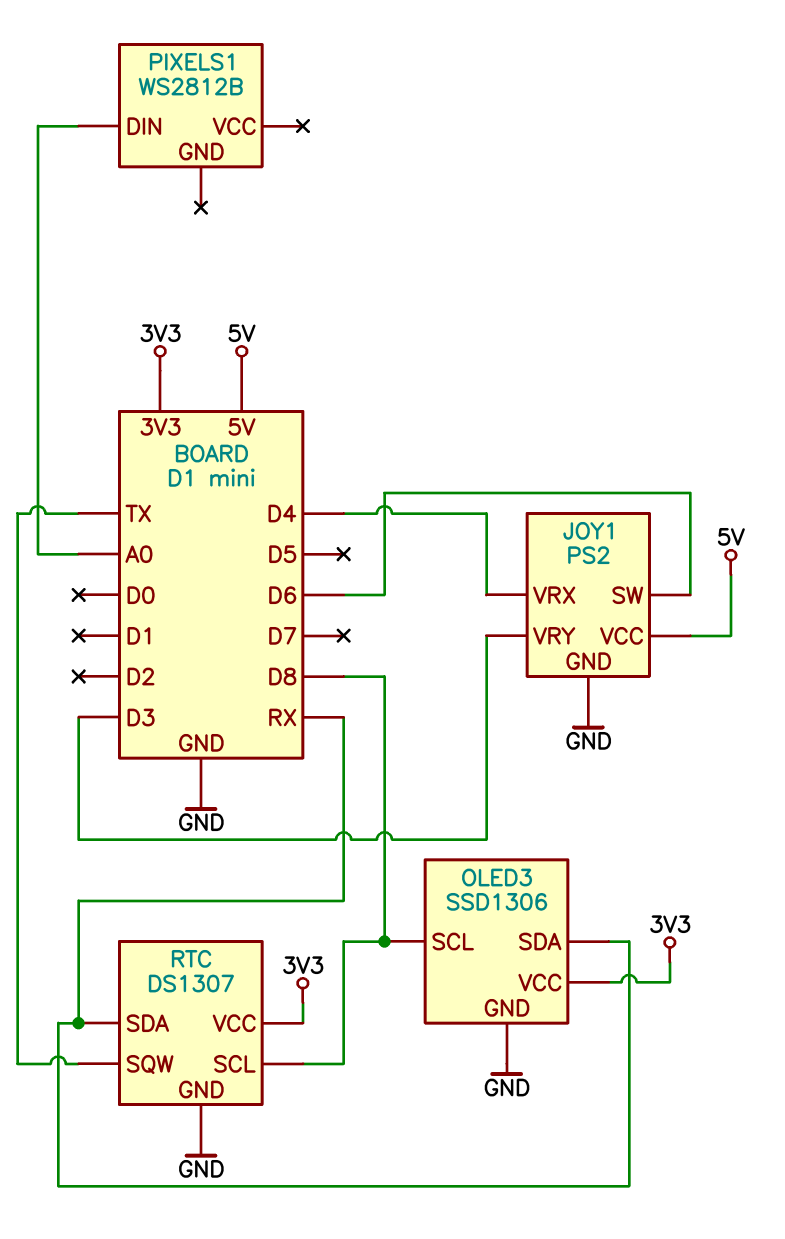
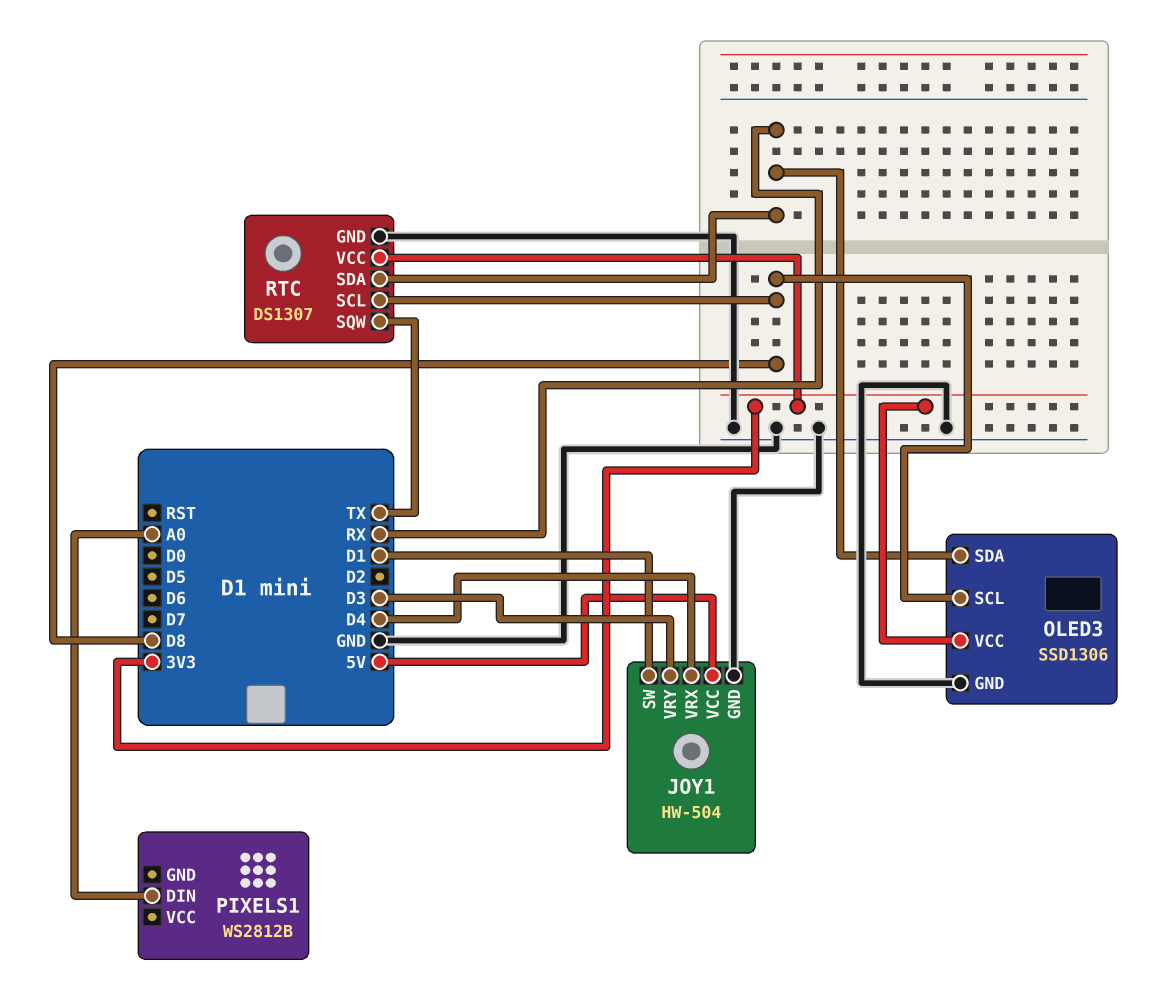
JOY1: PS2 -> HW-504
JOY1 pin SW: D6 -> D1

